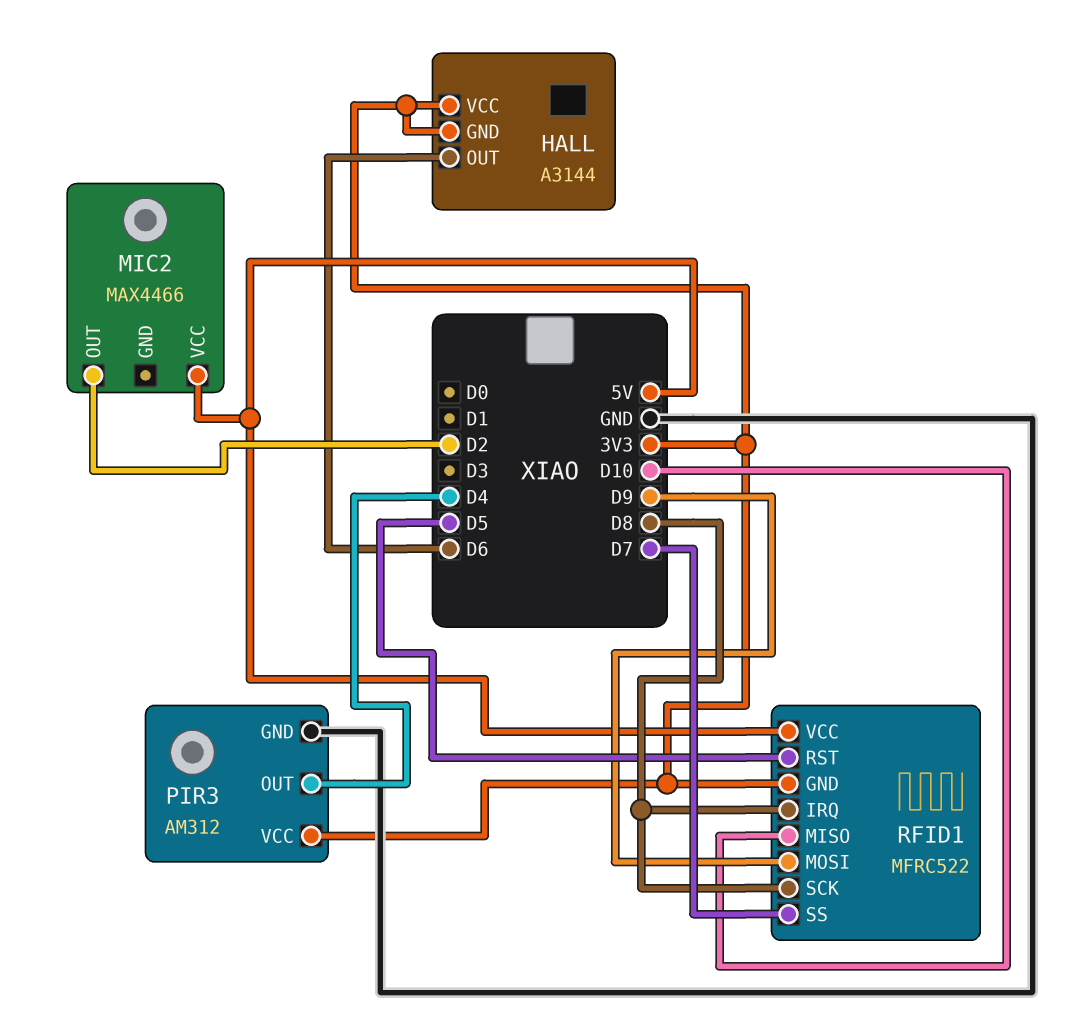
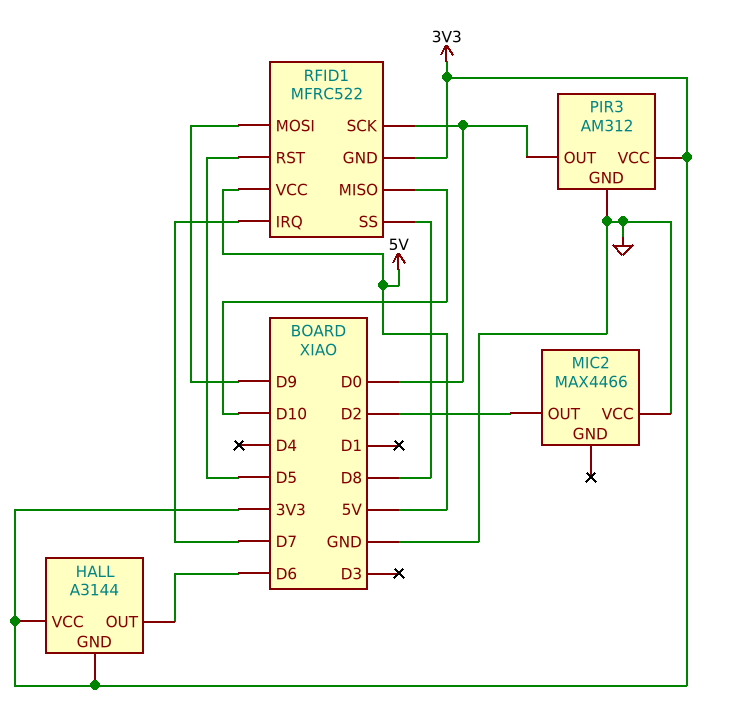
MIC2 pin VCC: 5V -> GND
PIR3 pin OUT: D4 -> D0
RFID1 pin IRQ: D8 -> D7
RFID1 pin SCK: D8 -> D0
RFID1 pin SS: D7 -> D8

